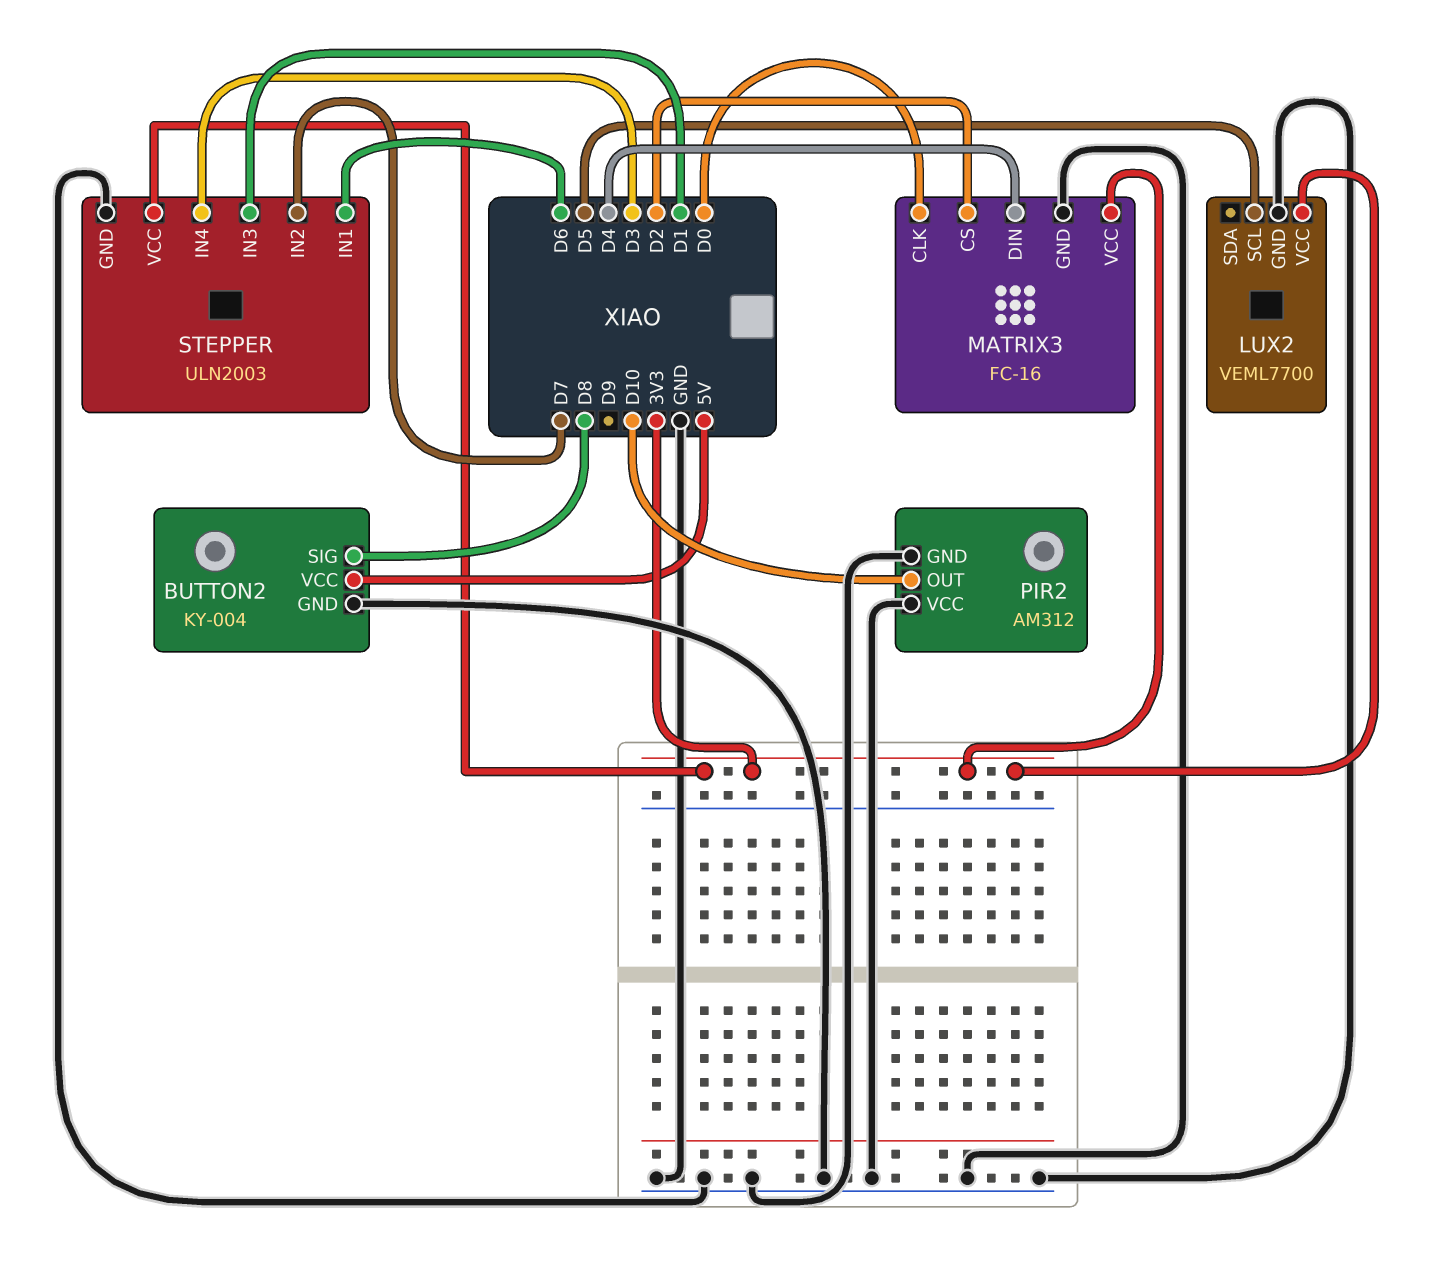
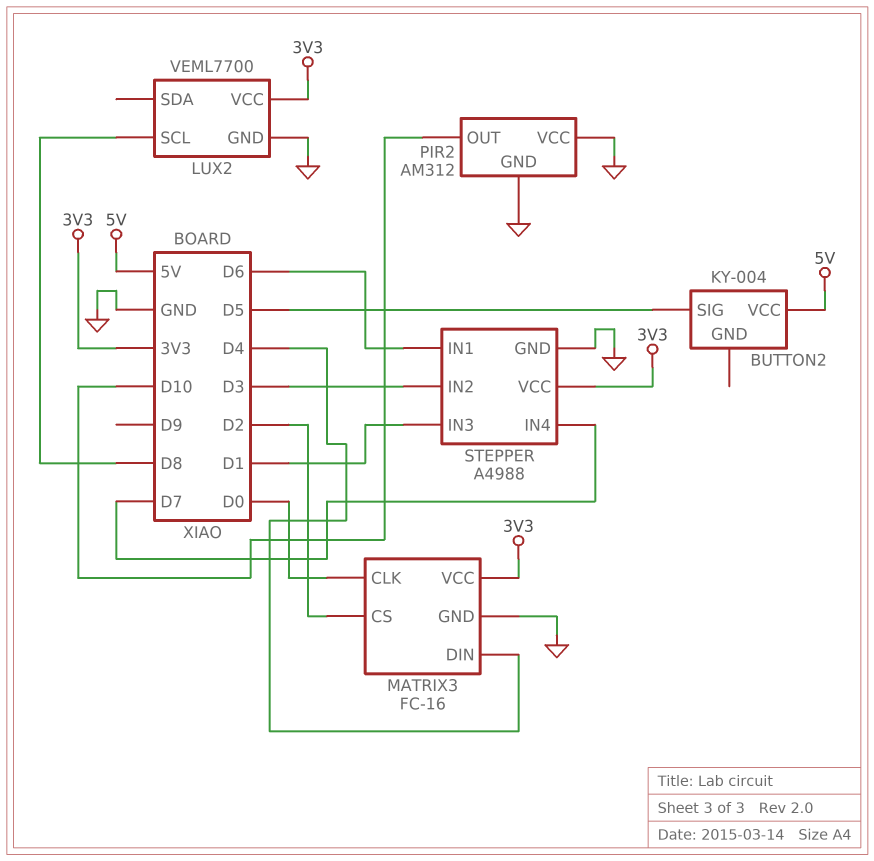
BUTTON2 pin GND: GND -> none
BUTTON2 pin SIG: D8 -> D5
LUX2 pin SCL: D5 -> D8
STEPPER: ULN2003 -> A4988
STEPPER pin IN2: D7 -> D3
STEPPER pin IN4: D3 -> D7

